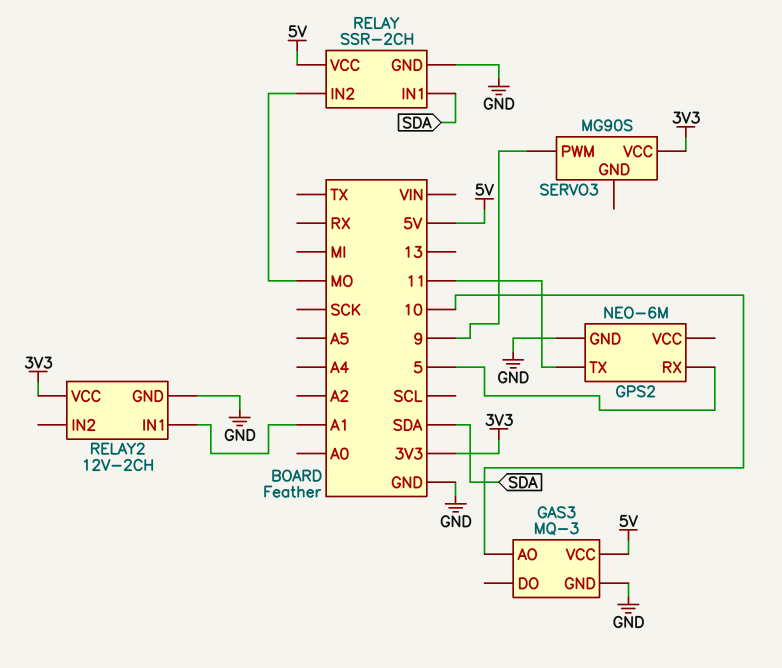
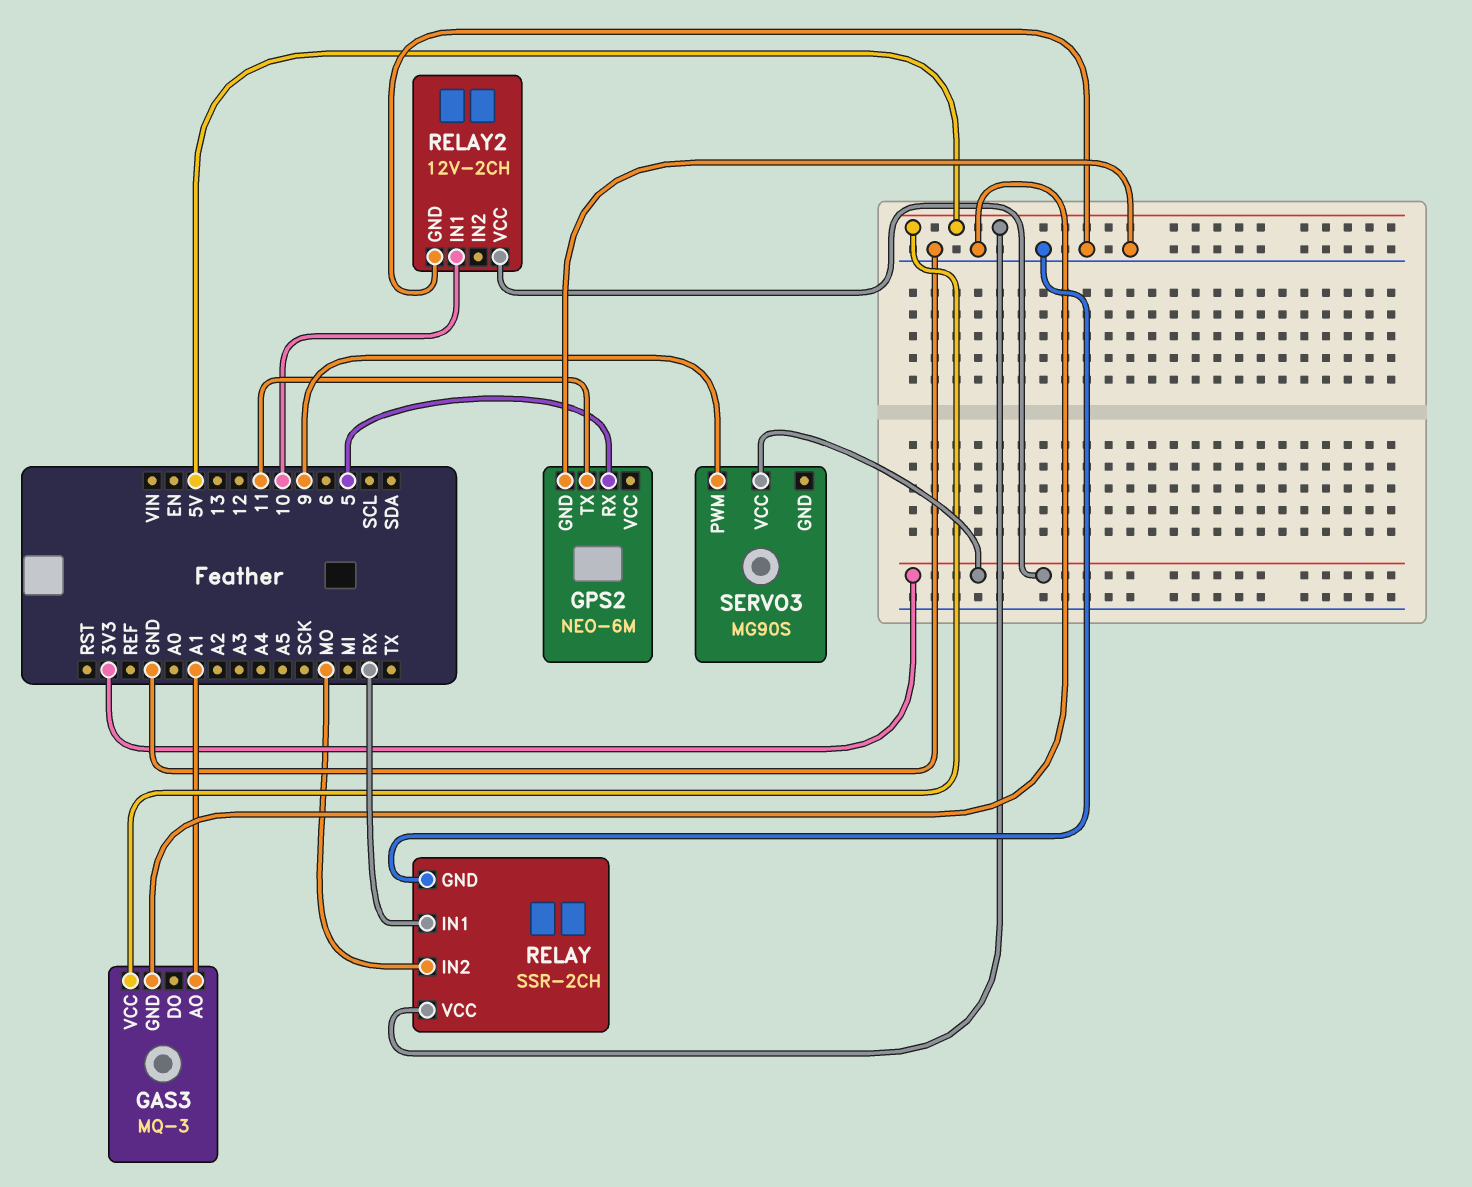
GAS3 pin AO: 10 -> A1
RELAY pin IN1: SDA -> RX
RELAY2 pin IN1: A1 -> 10

